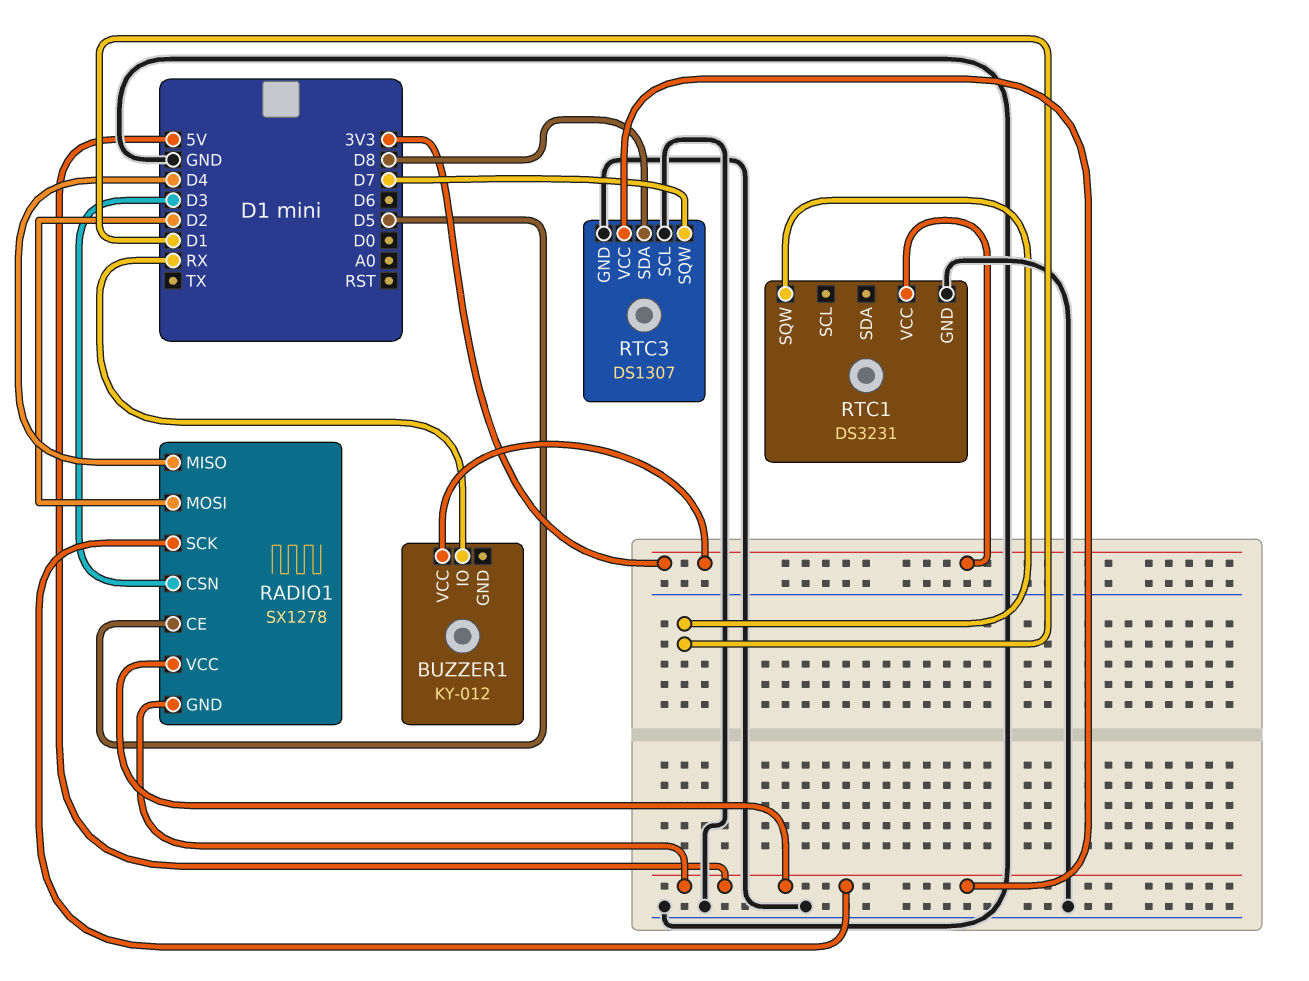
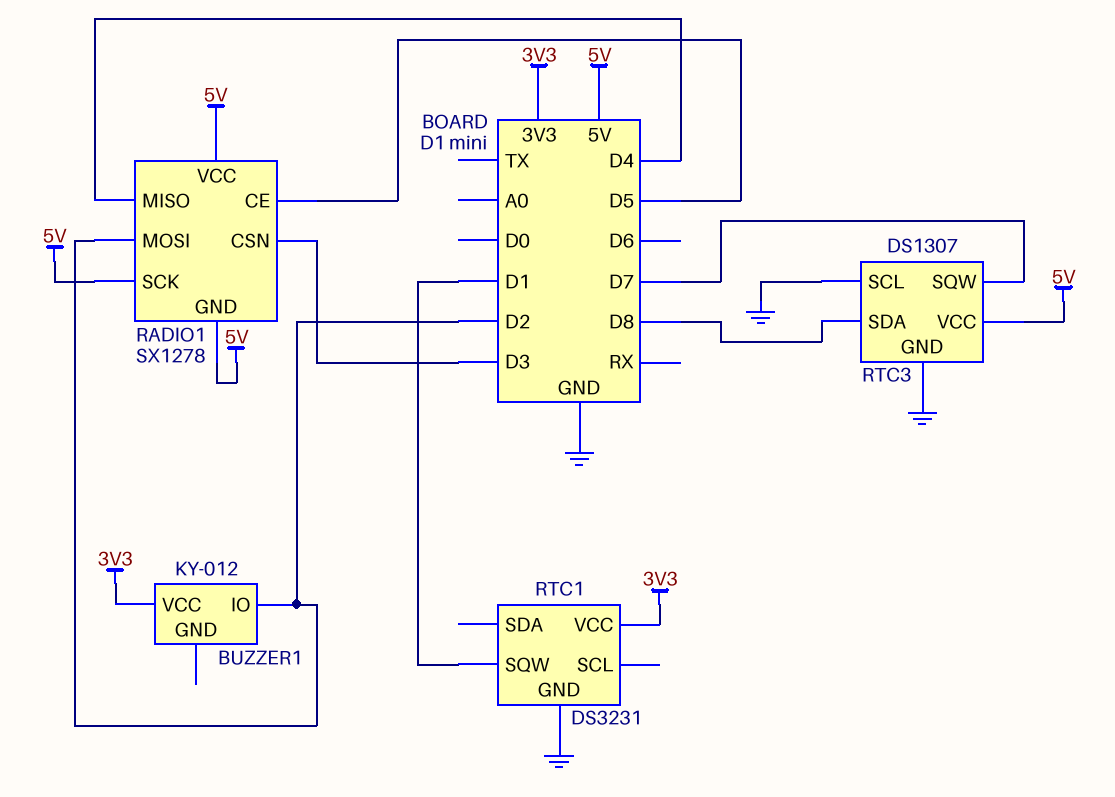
BUZZER1 pin IO: RX -> D2

